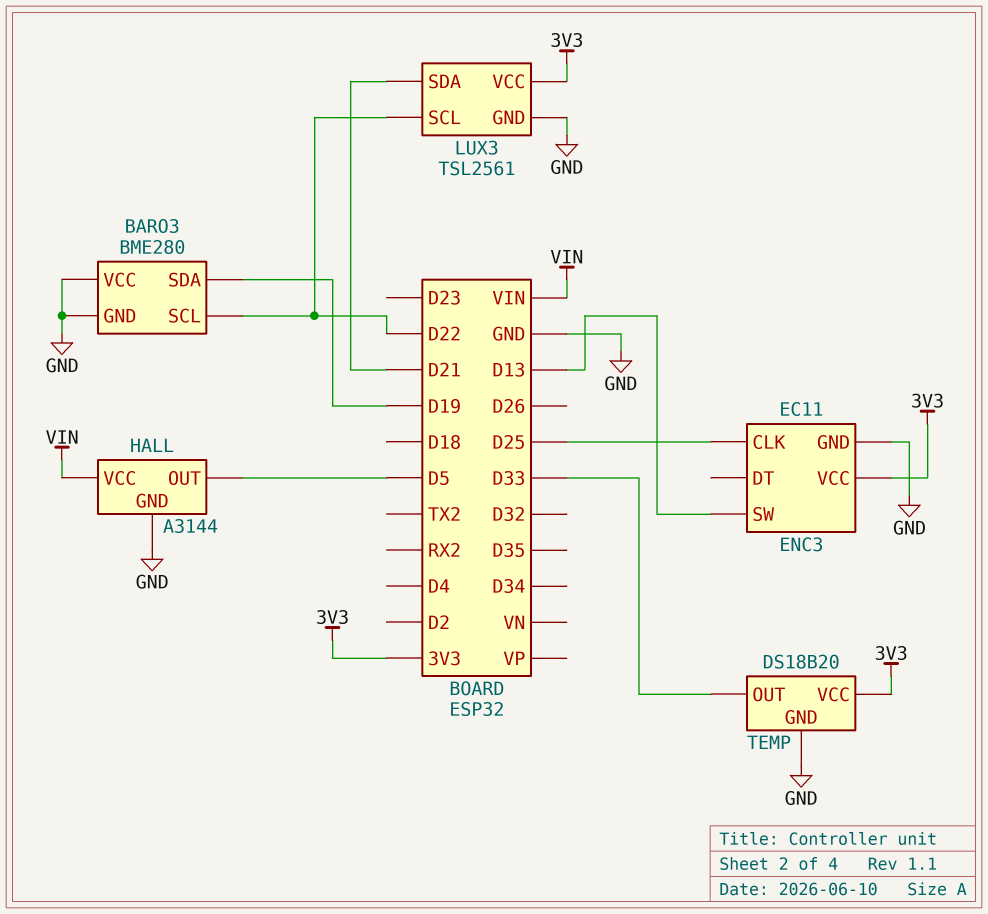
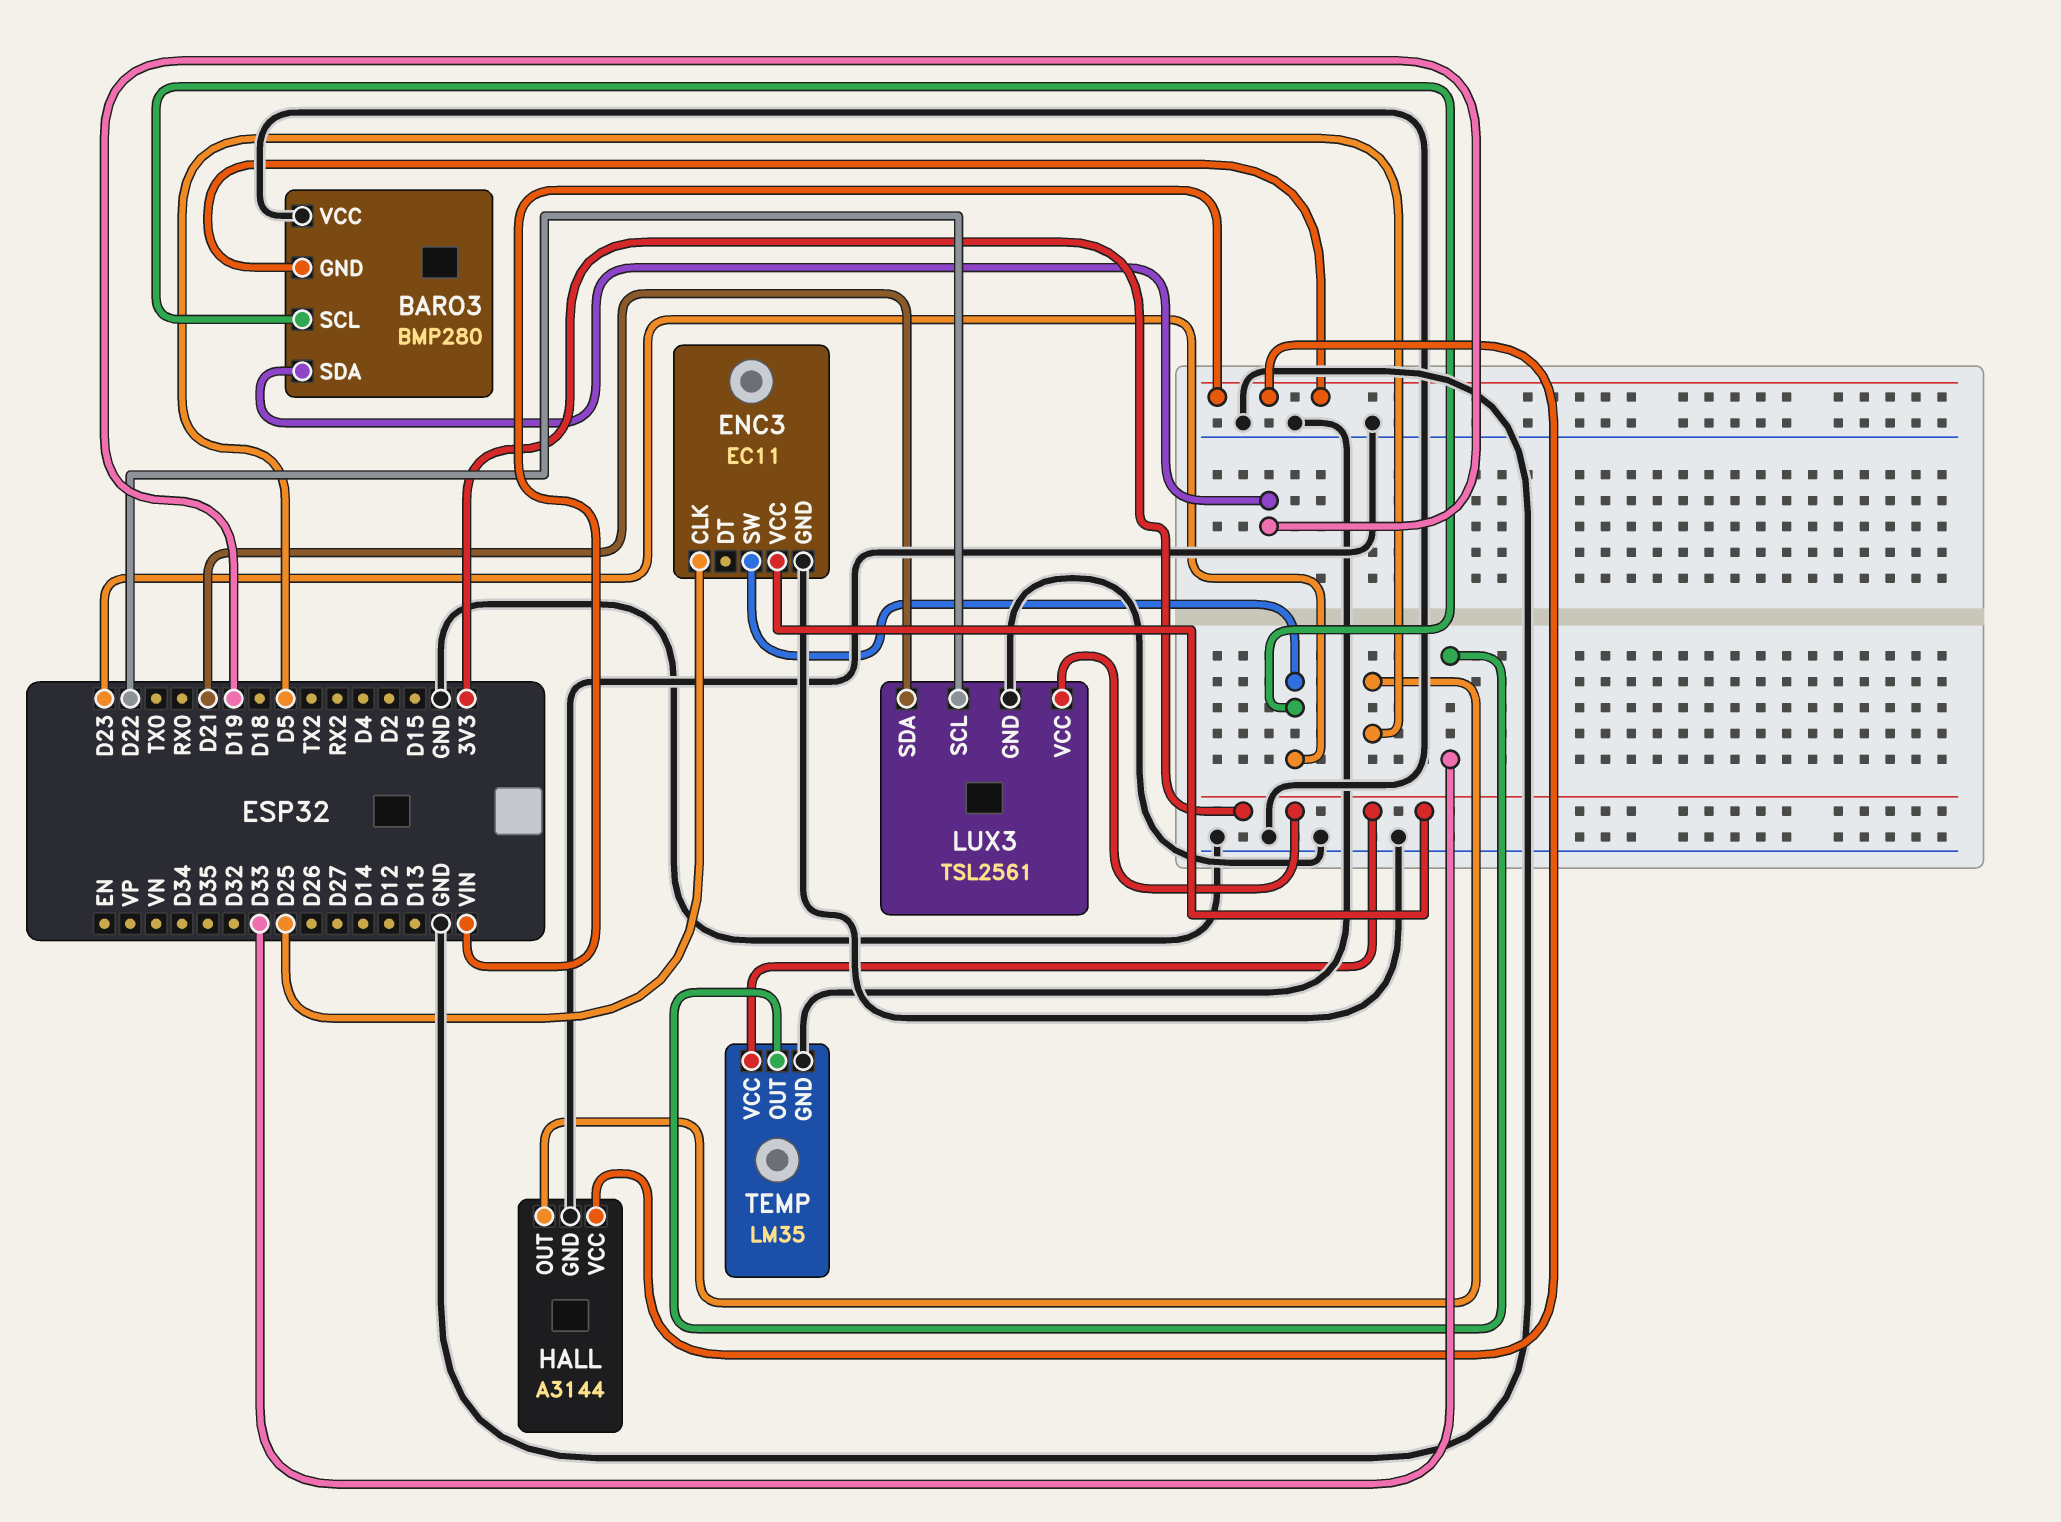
BARO3: BME280 -> BMP280
BARO3 pin GND: GND -> VIN
BARO3 pin SCL: D22 -> D23
ENC3 pin SW: D13 -> D23
TEMP: DS18B20 -> LM35

